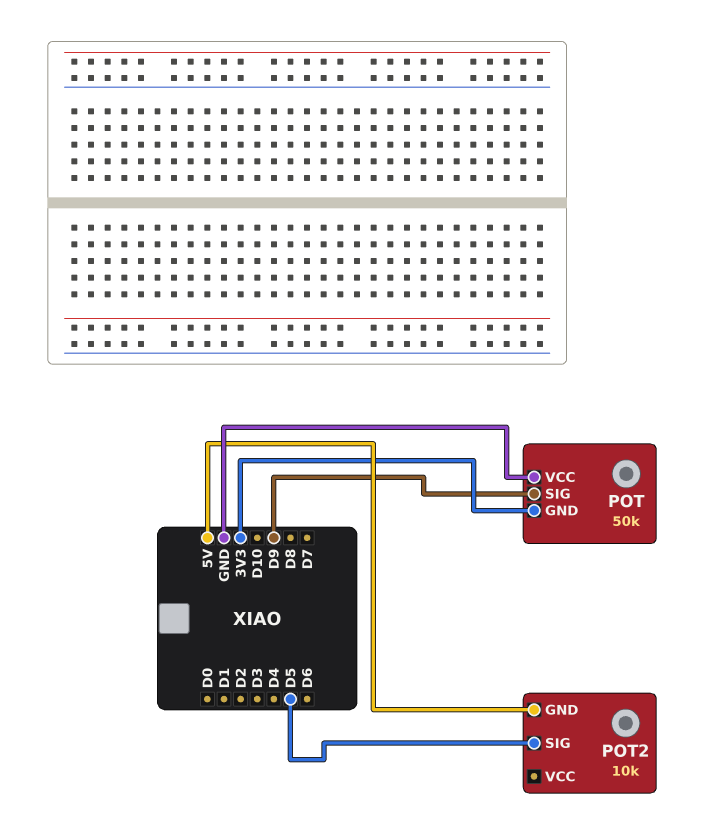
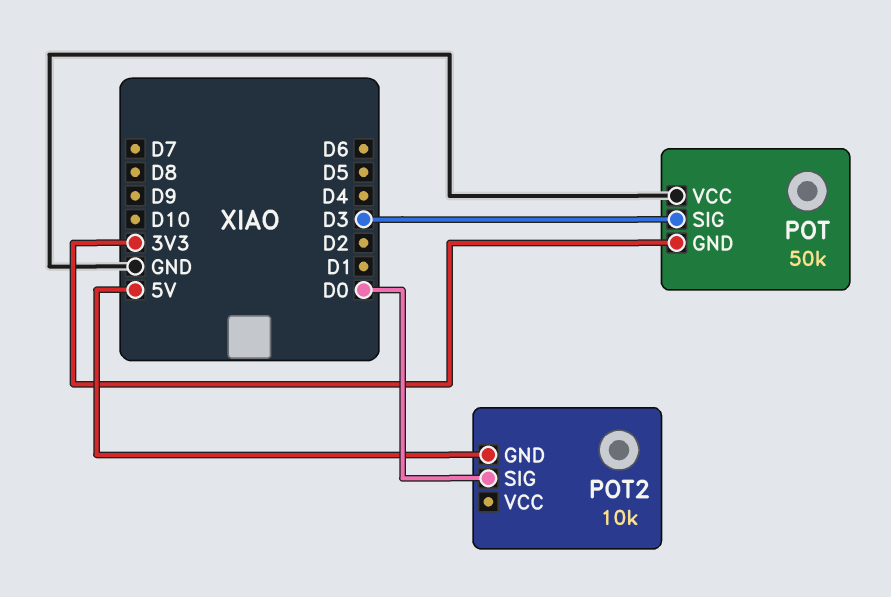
POT pin SIG: D9 -> D3
POT2 pin SIG: D5 -> D0

